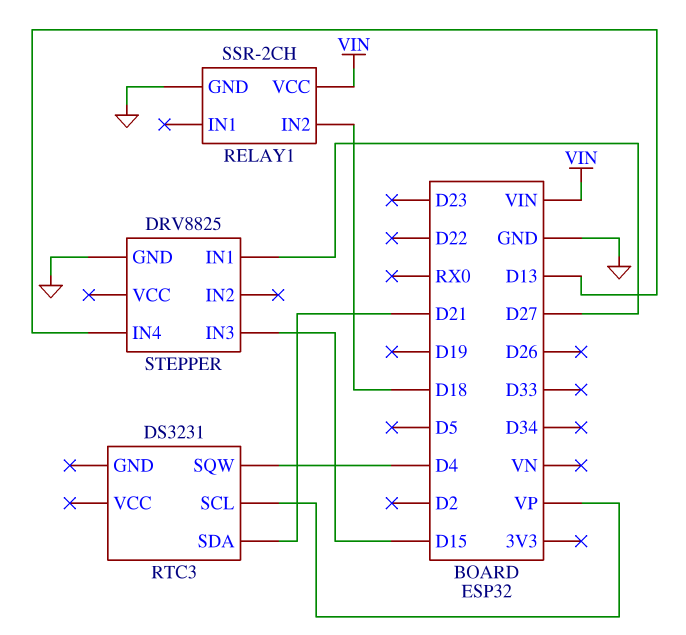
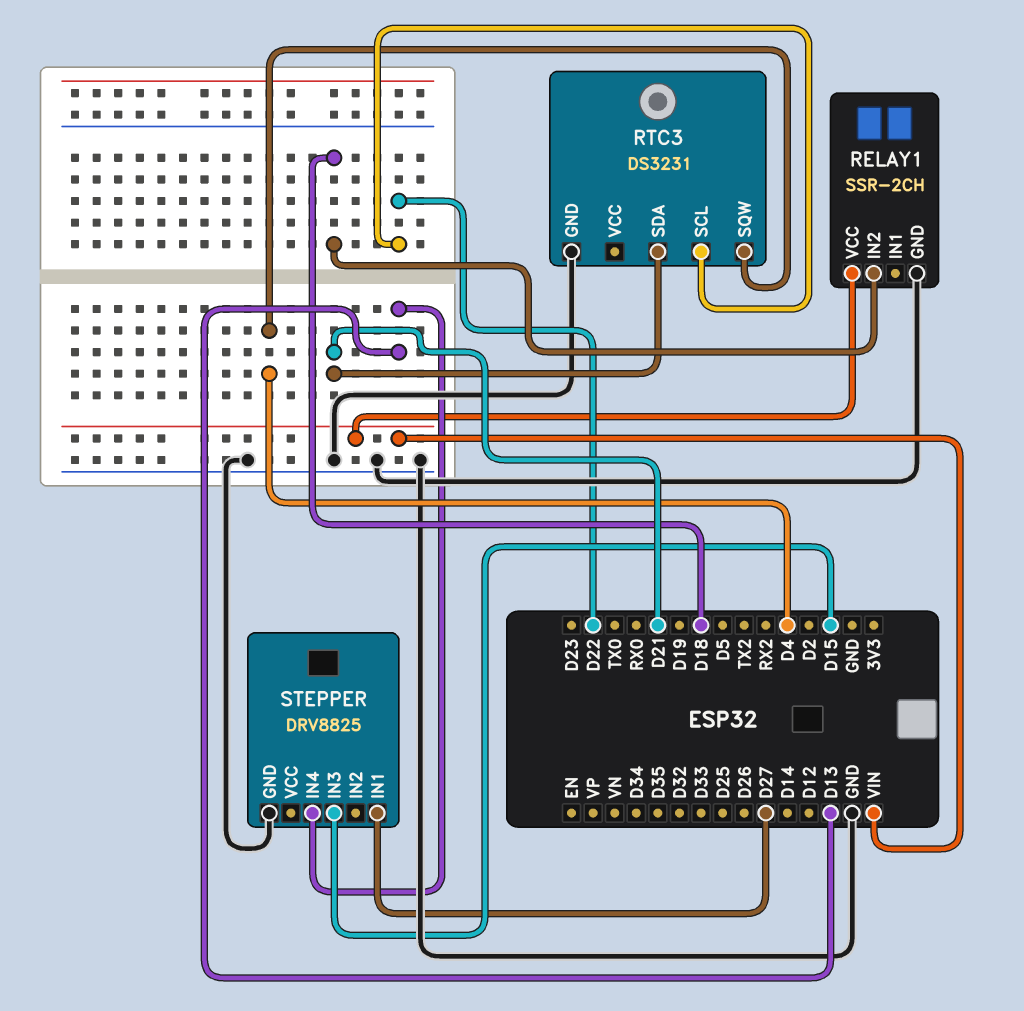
RTC3 pin GND: none -> GND
RTC3 pin SCL: VP -> D22

